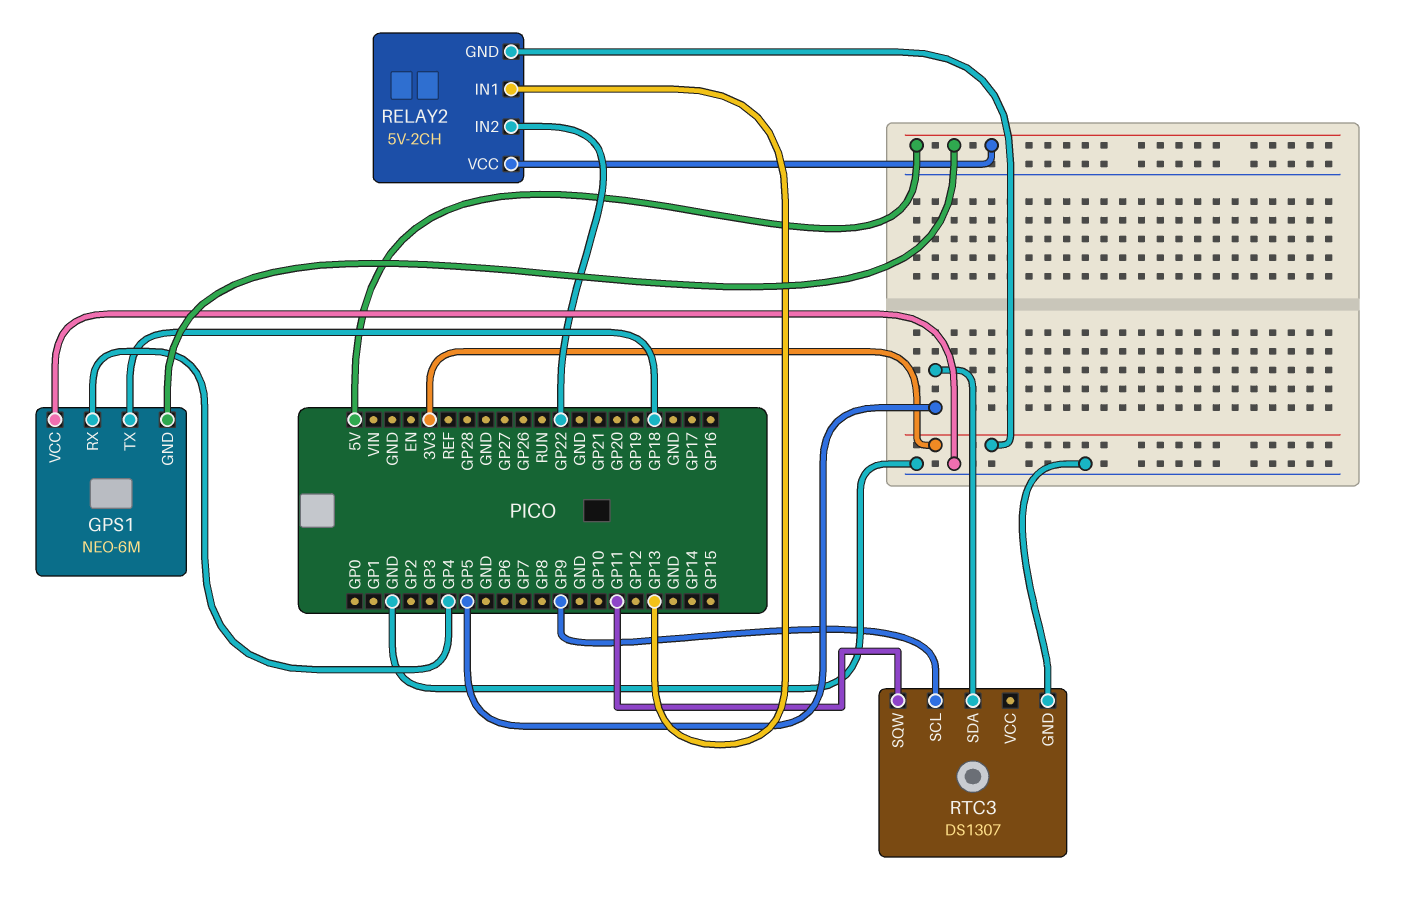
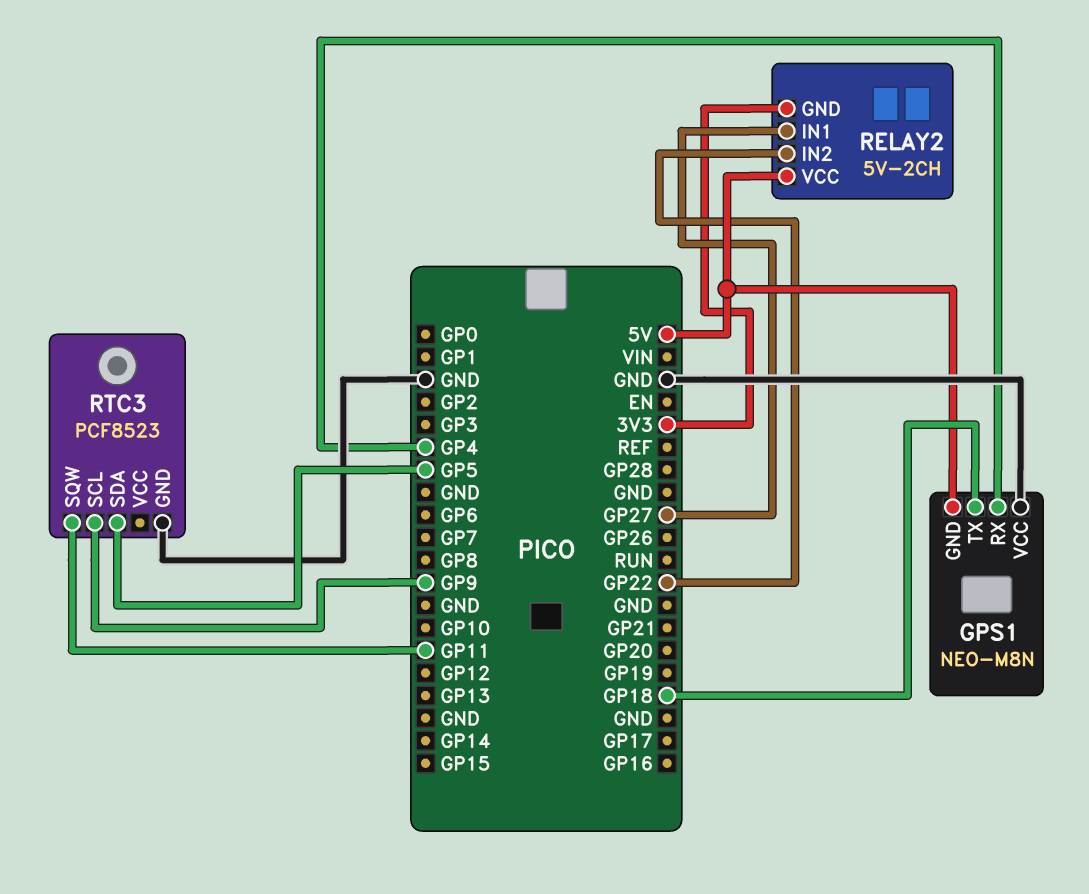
GPS1: NEO-6M -> NEO-M8N
RELAY2 pin IN1: GP13 -> GP27
RTC3: DS1307 -> PCF8523

